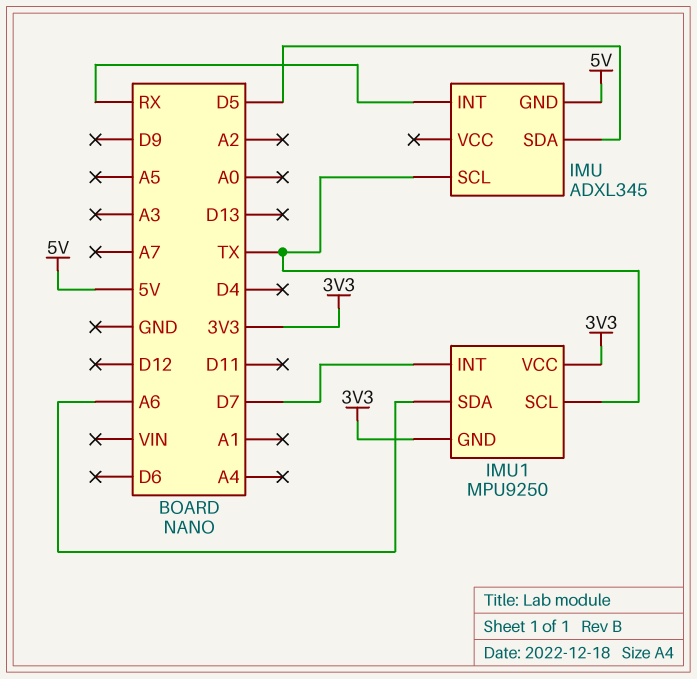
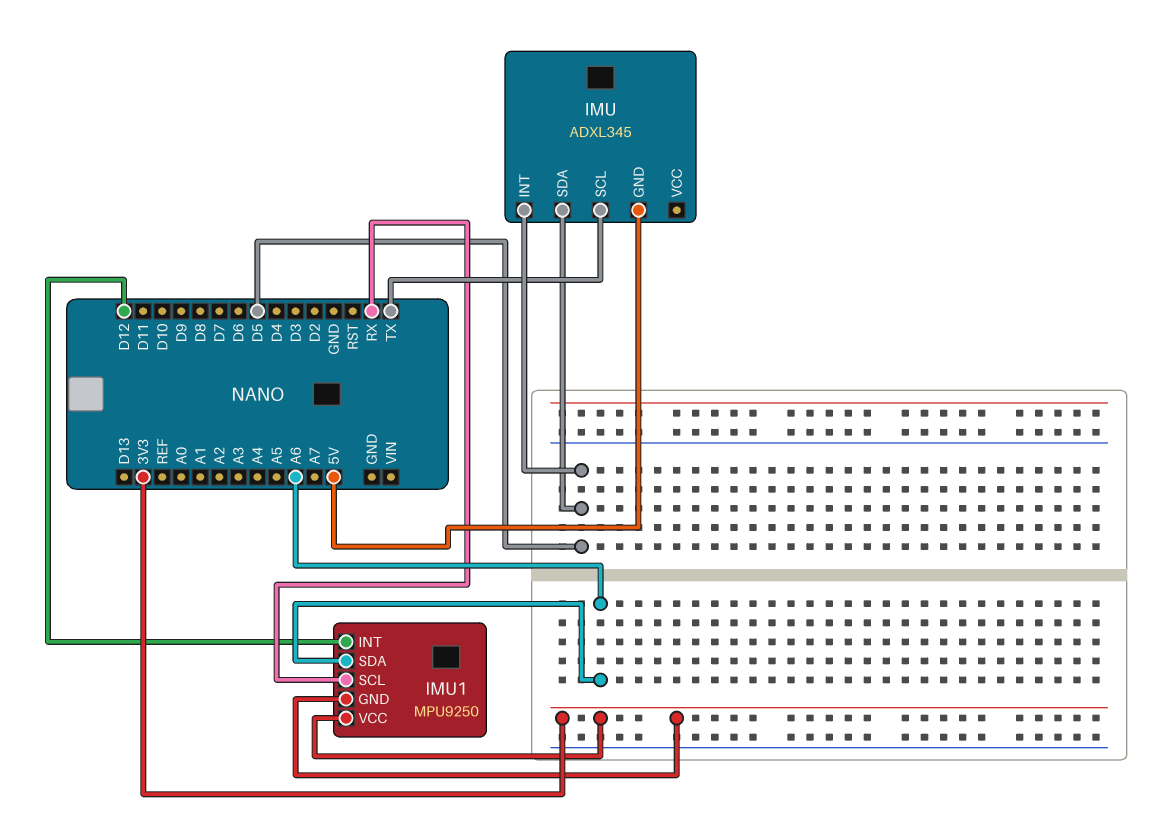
IMU pin INT: RX -> D5
IMU1 pin INT: D7 -> D12
IMU1 pin SCL: TX -> RX

